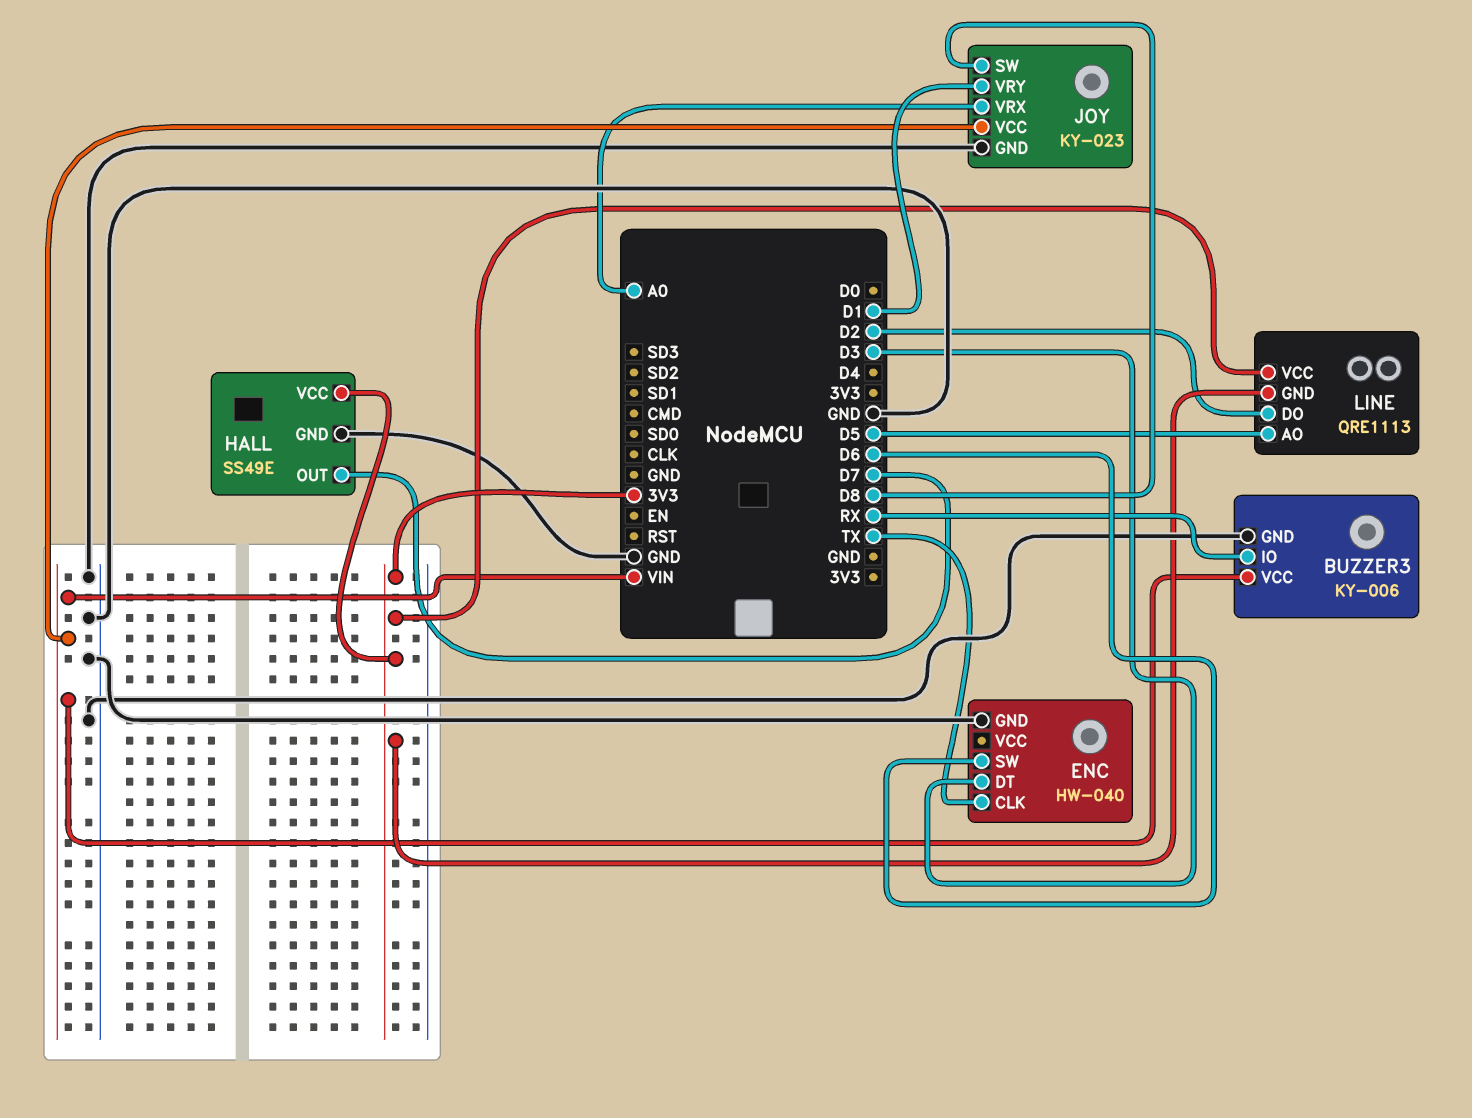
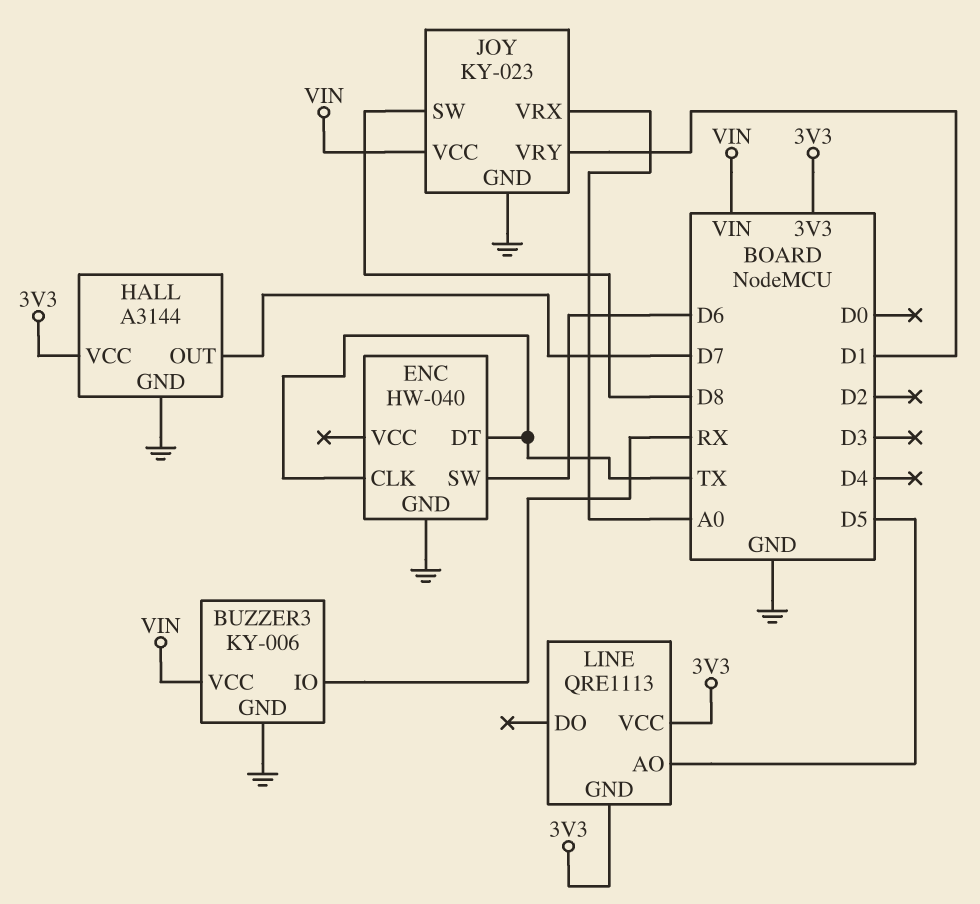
ENC pin DT: D3 -> TX
HALL: SS49E -> A3144
LINE pin DO: D2 -> none

